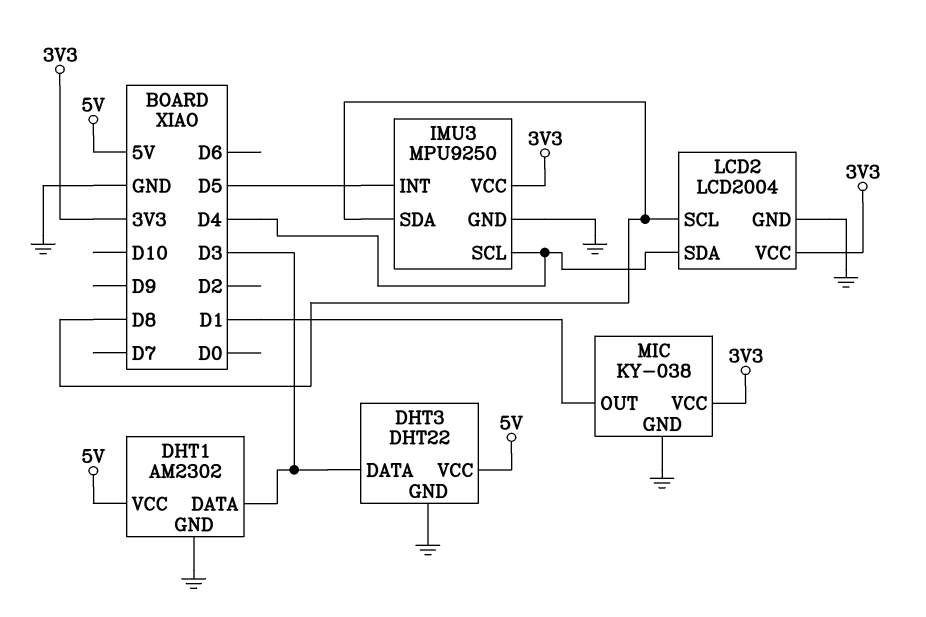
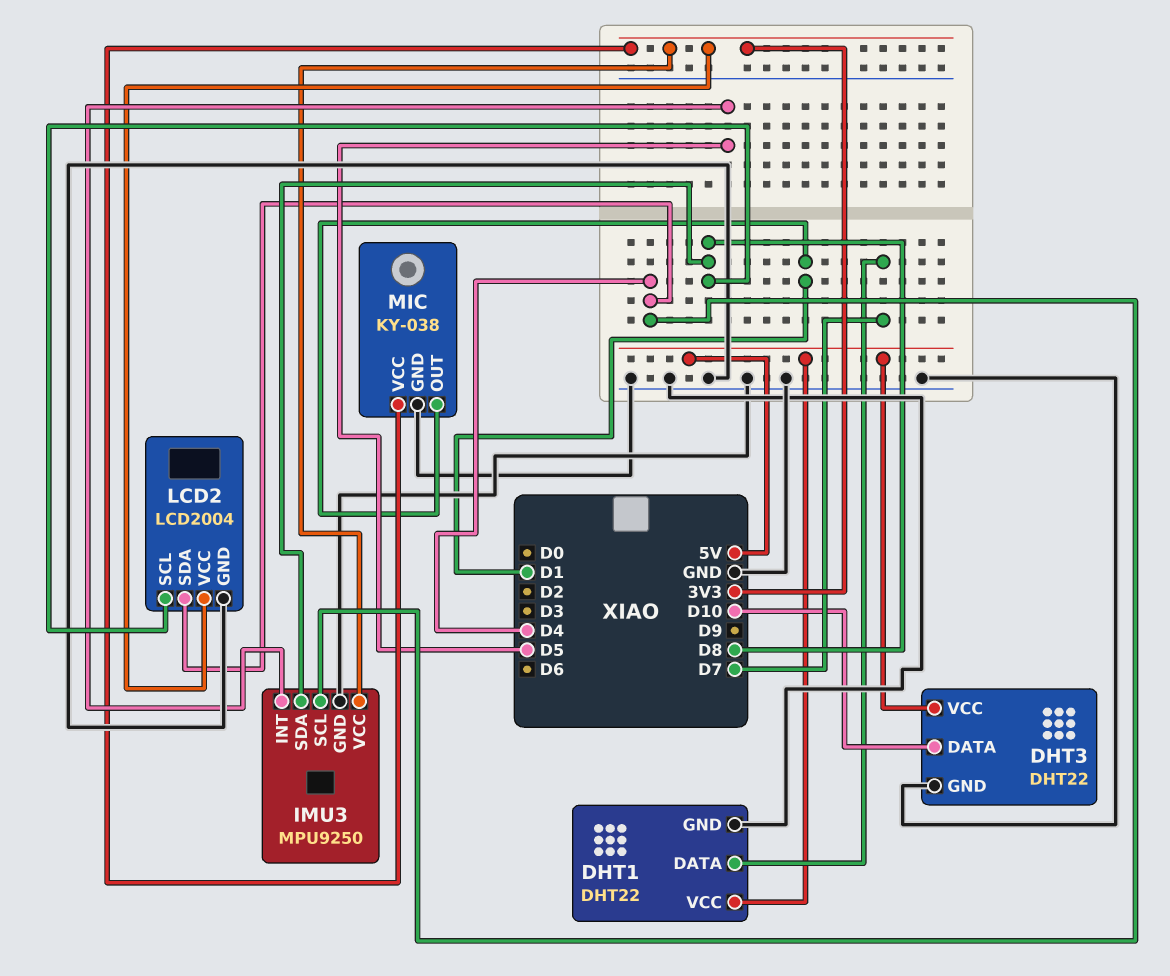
DHT1: AM2302 -> DHT22
DHT1 pin DATA: D3 -> D7
DHT3 pin DATA: D3 -> D10

